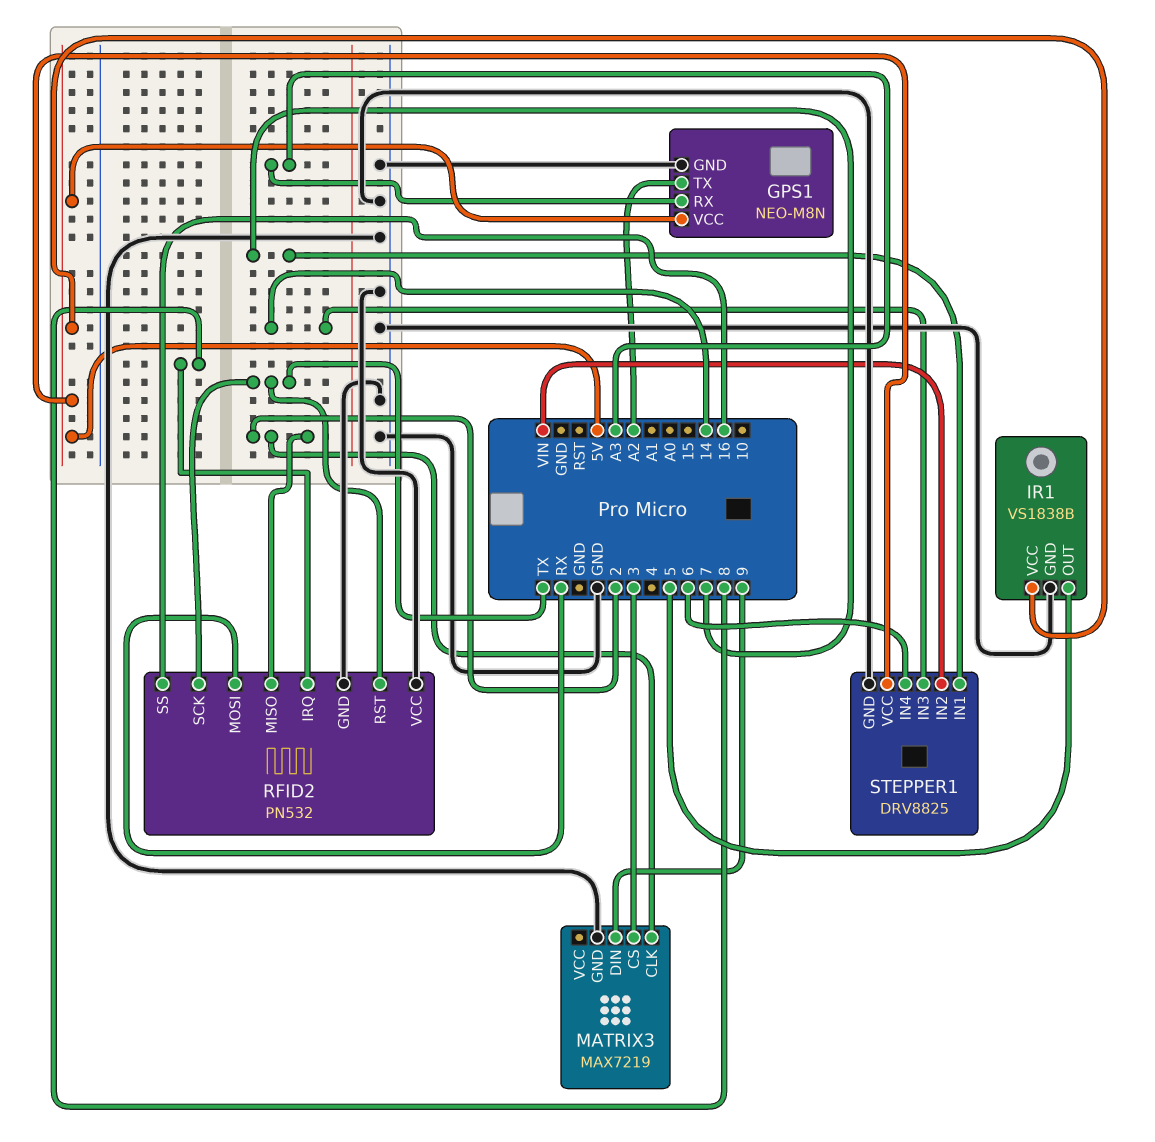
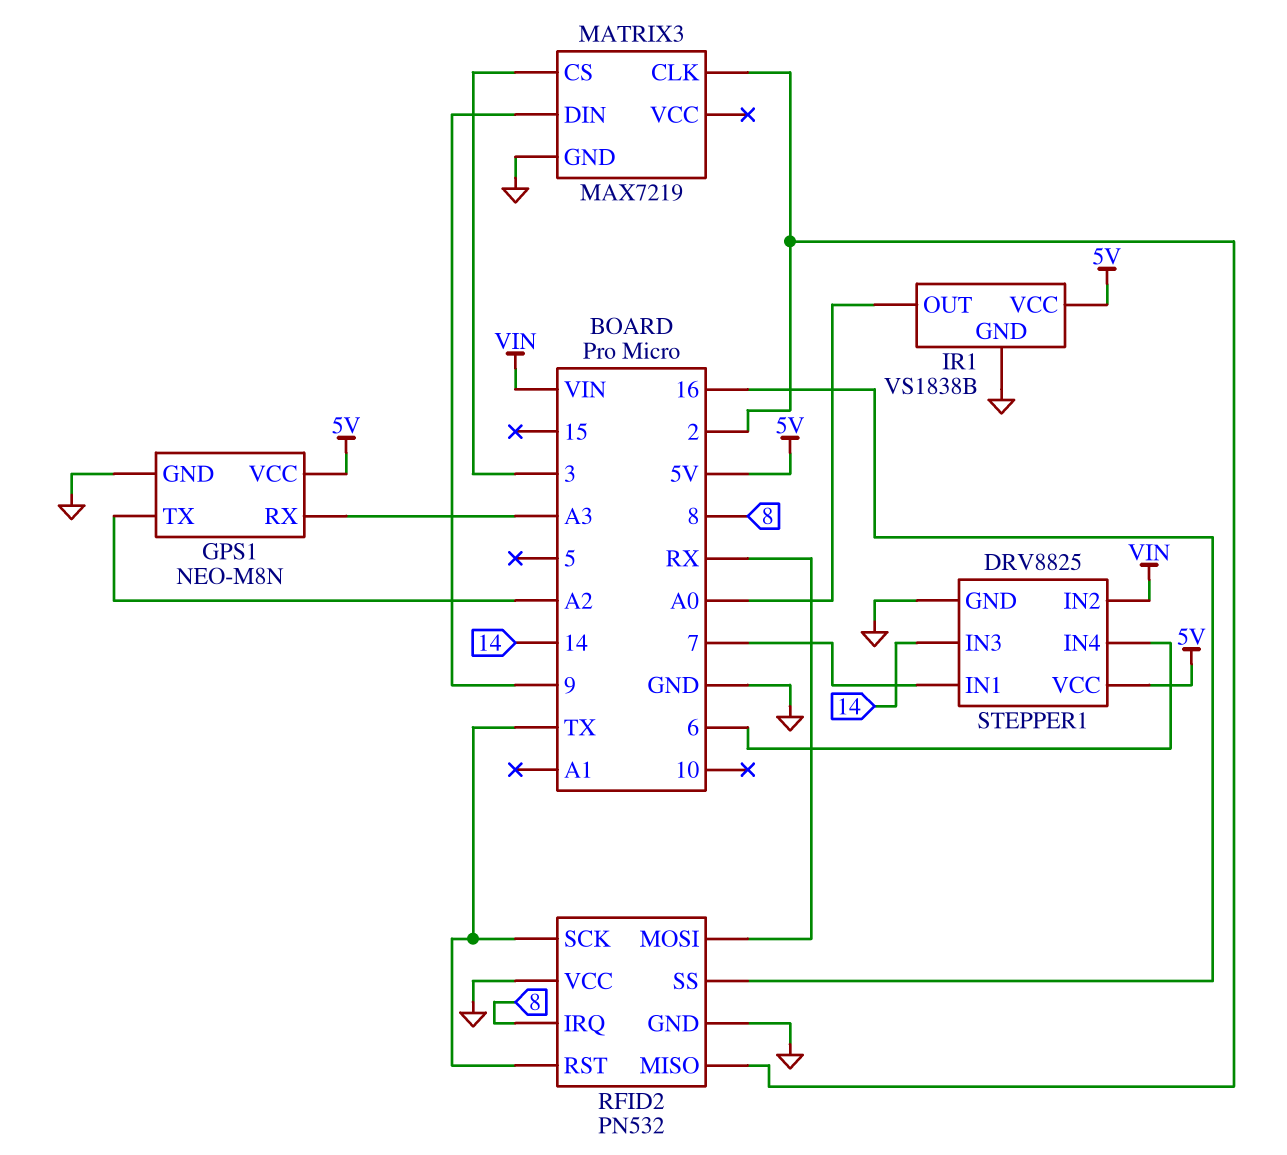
IR1 pin OUT: 5 -> A0

